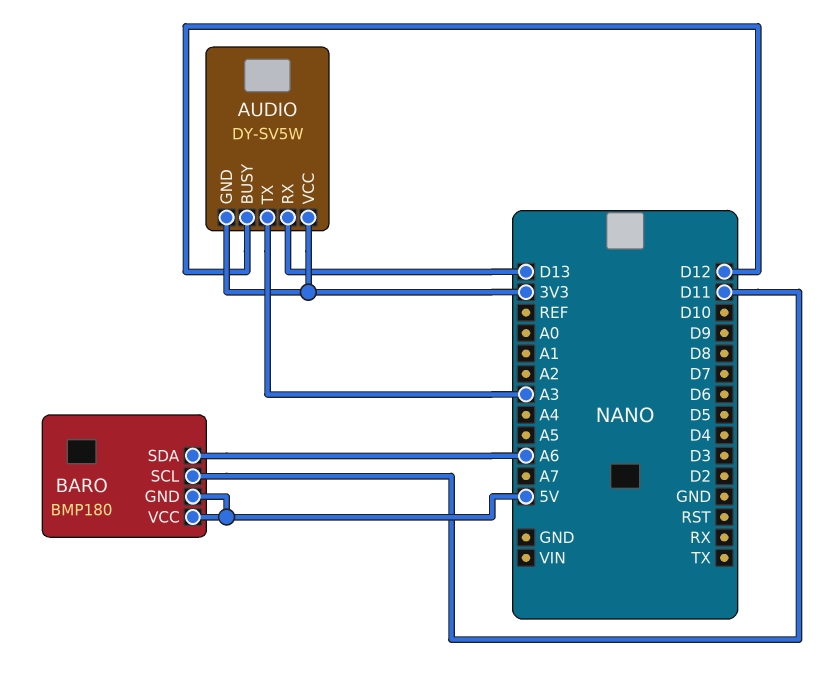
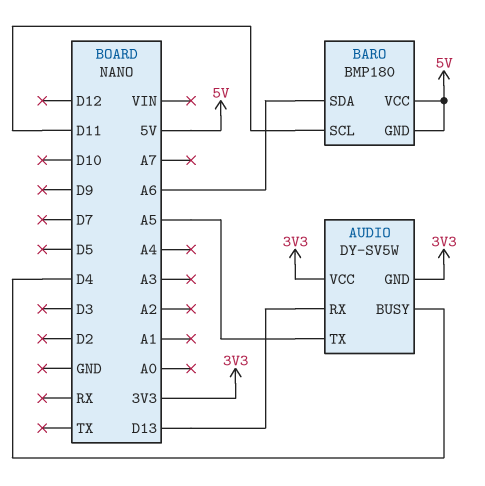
AUDIO pin BUSY: D12 -> D4
AUDIO pin TX: A3 -> A5

